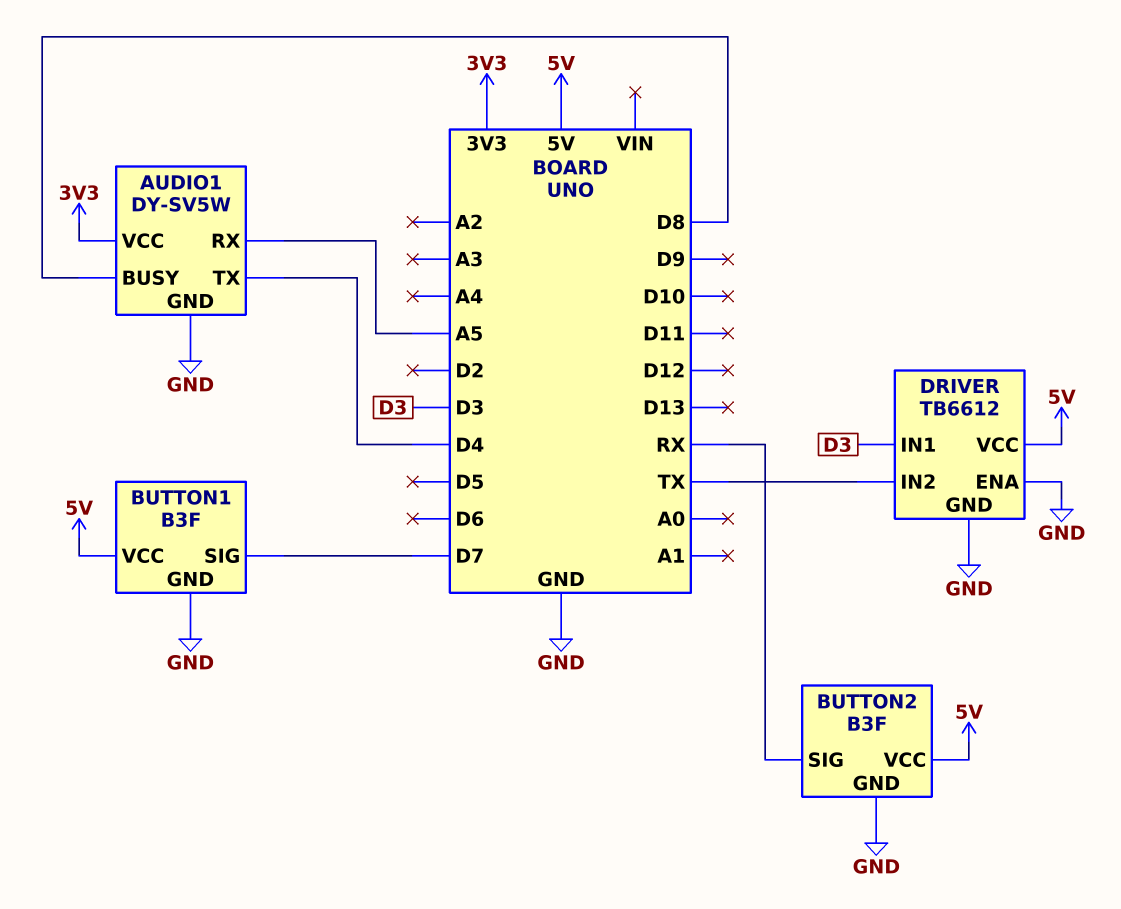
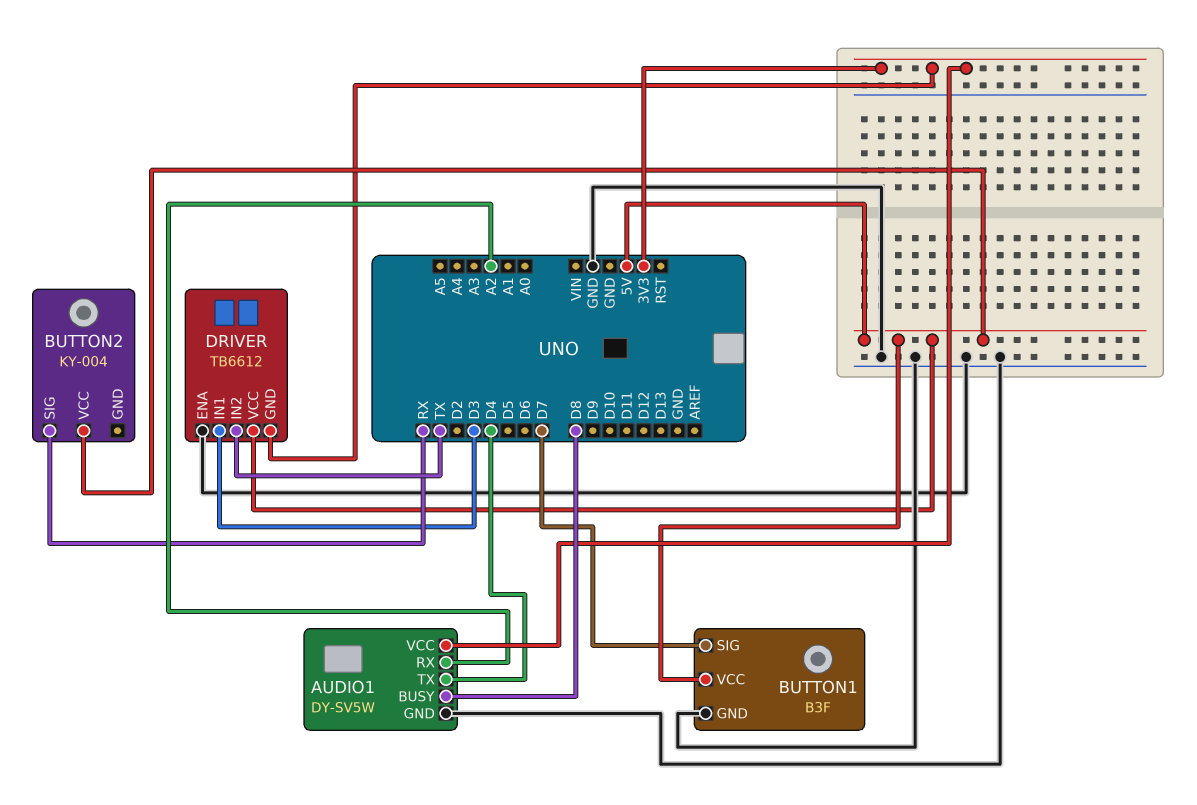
AUDIO1 pin RX: A5 -> A2
BUTTON2: B3F -> KY-004
BUTTON2 pin GND: GND -> none
DRIVER pin GND: GND -> 3V3

